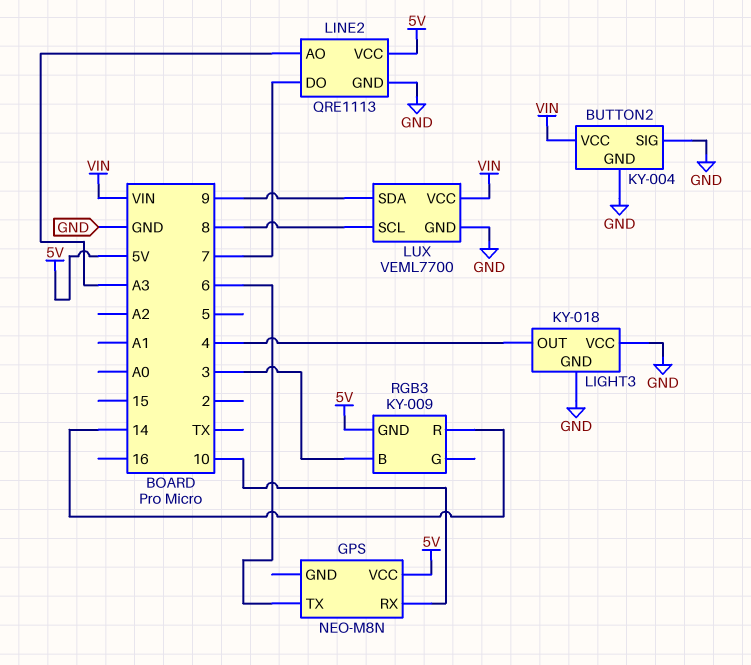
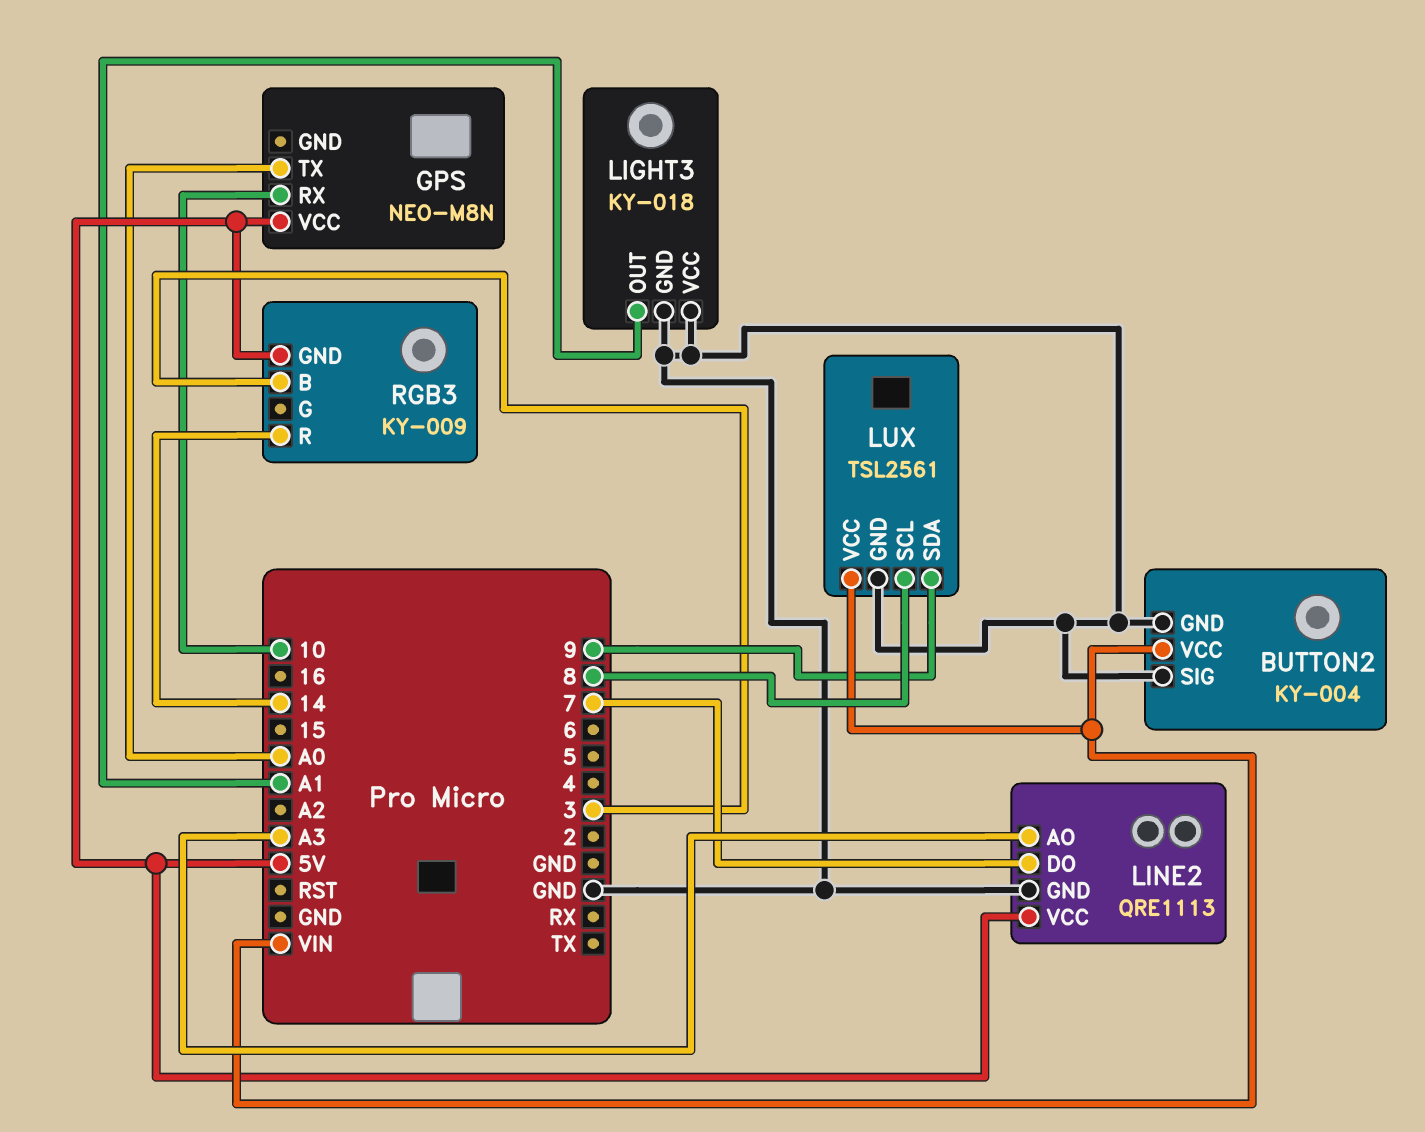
GPS pin TX: 6 -> A0
LIGHT3 pin OUT: 4 -> A1
LUX: VEML7700 -> TSL2561

